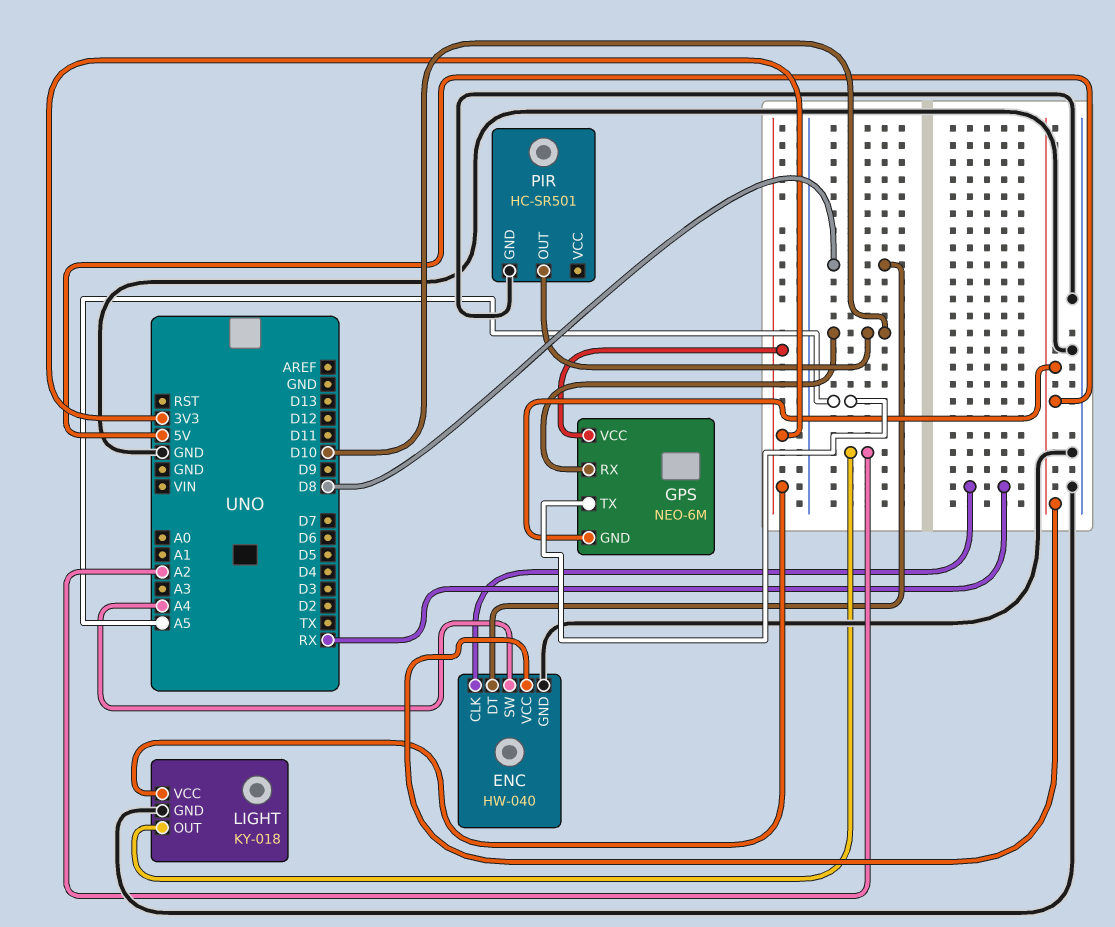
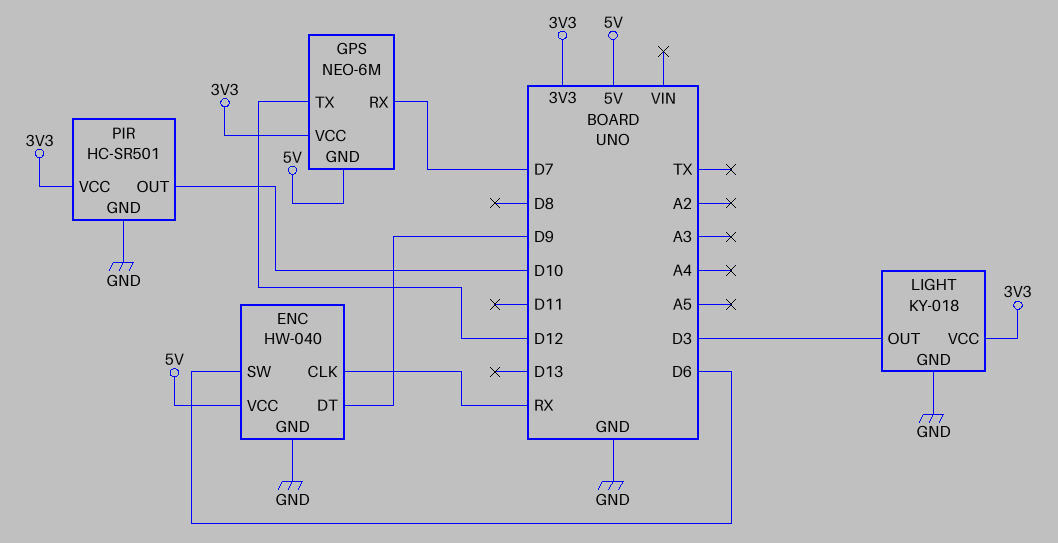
ENC pin DT: D8 -> D9
ENC pin SW: A4 -> D6
GPS pin RX: D10 -> D7
GPS pin TX: A5 -> D12
LIGHT pin OUT: A2 -> D3
PIR pin VCC: none -> 3V3

